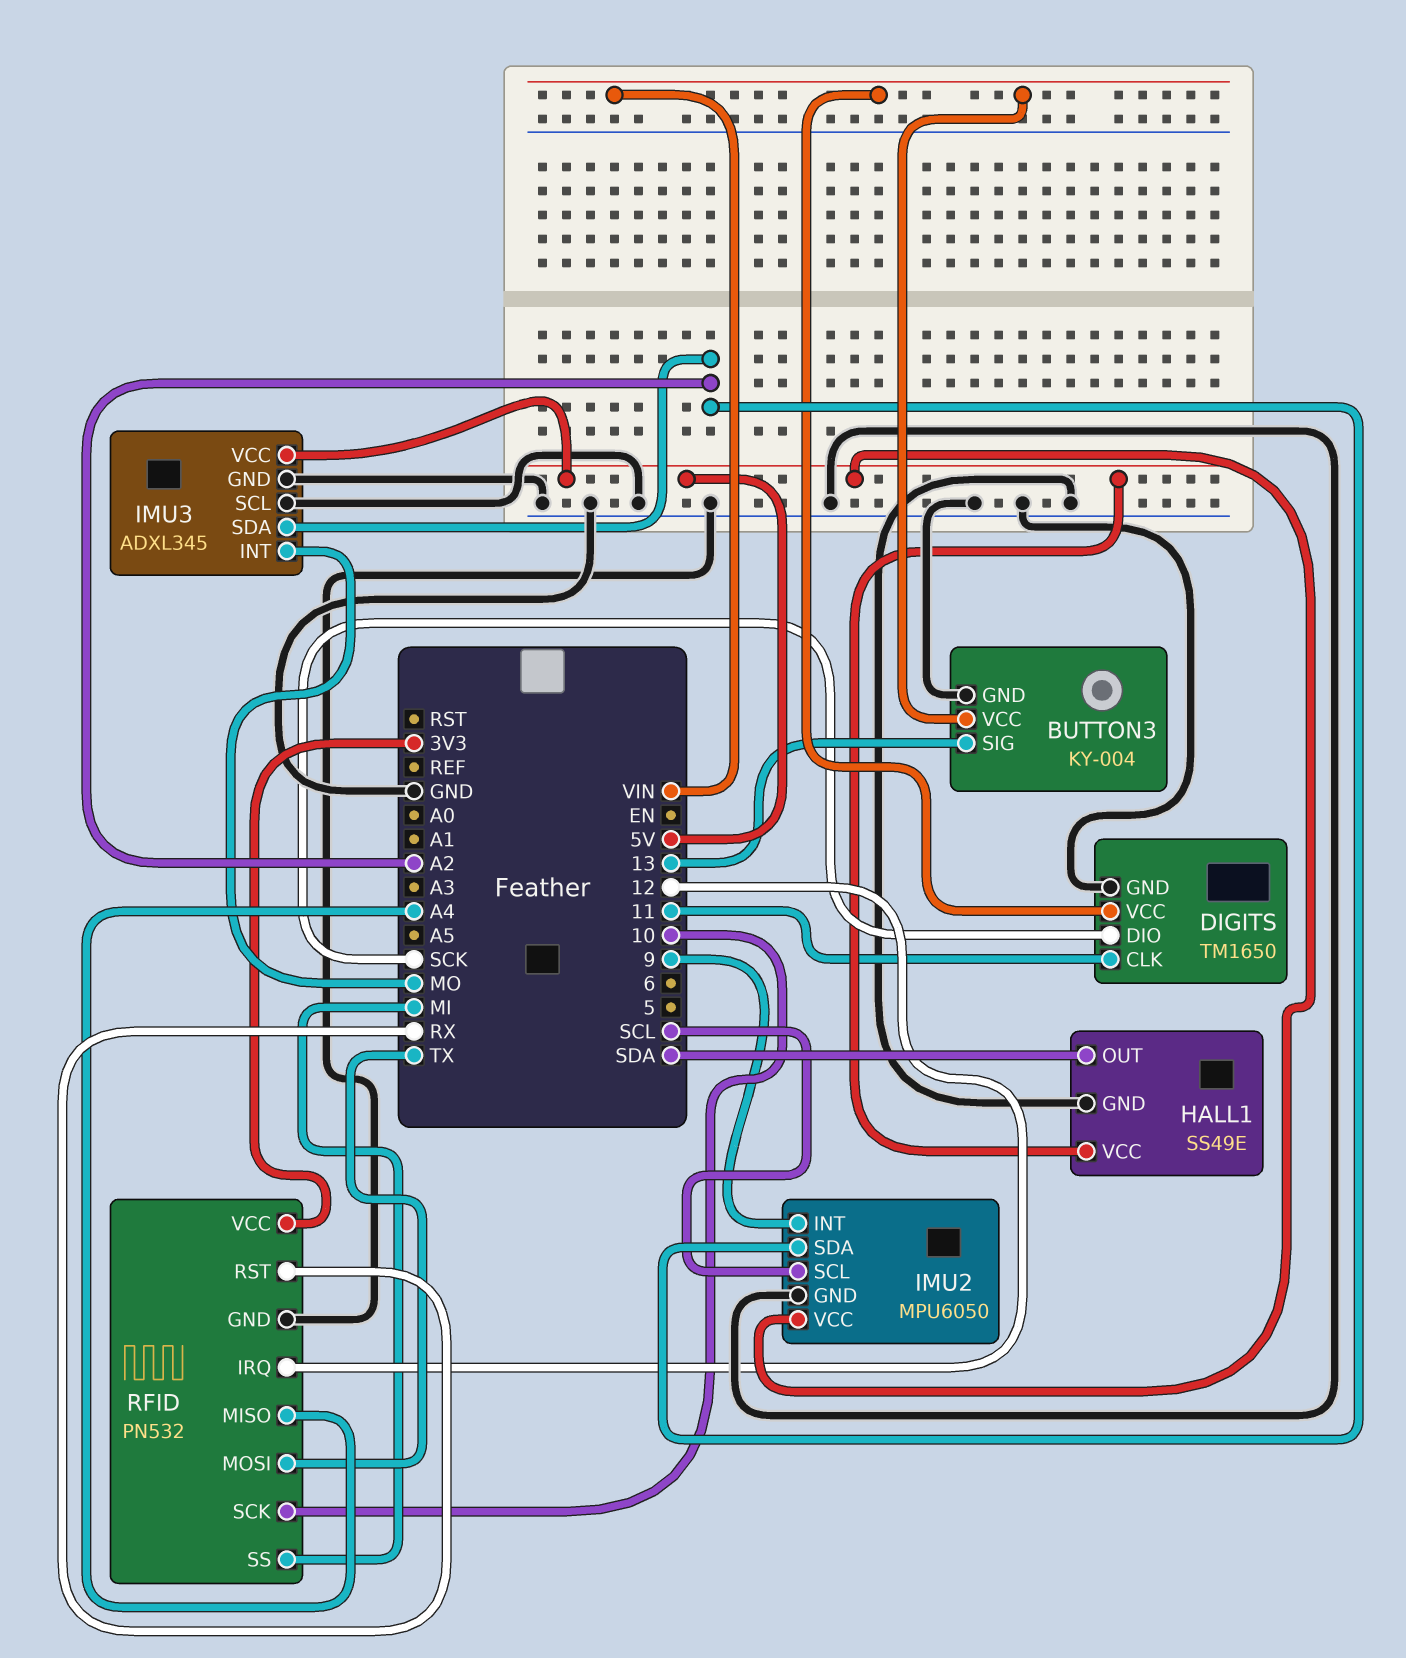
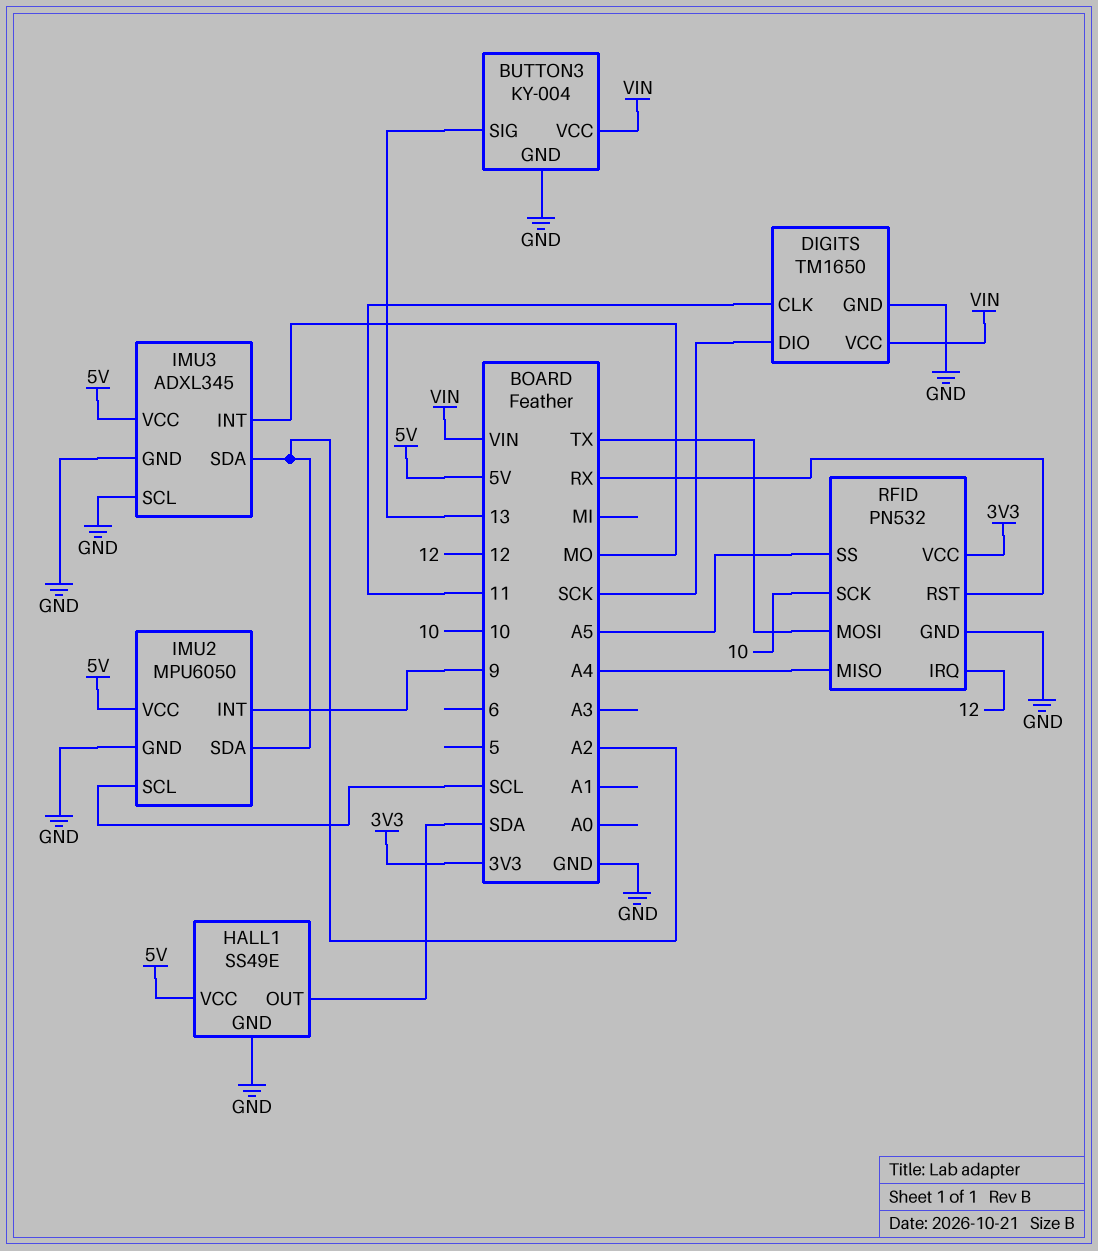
RFID pin SS: MI -> A5

